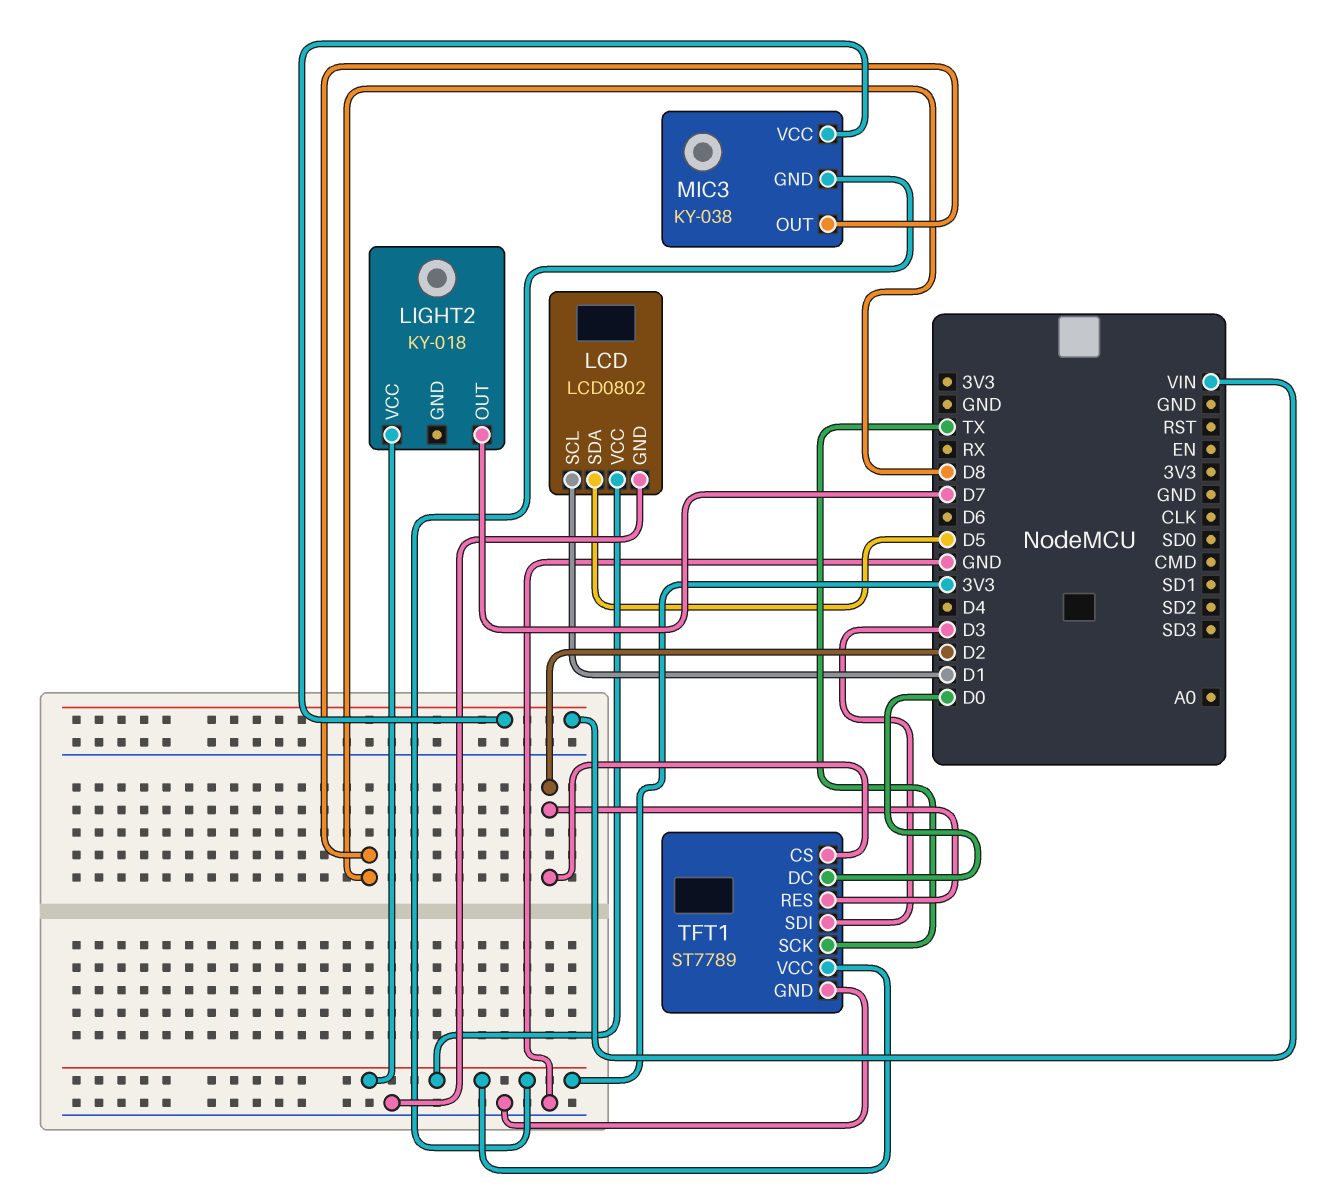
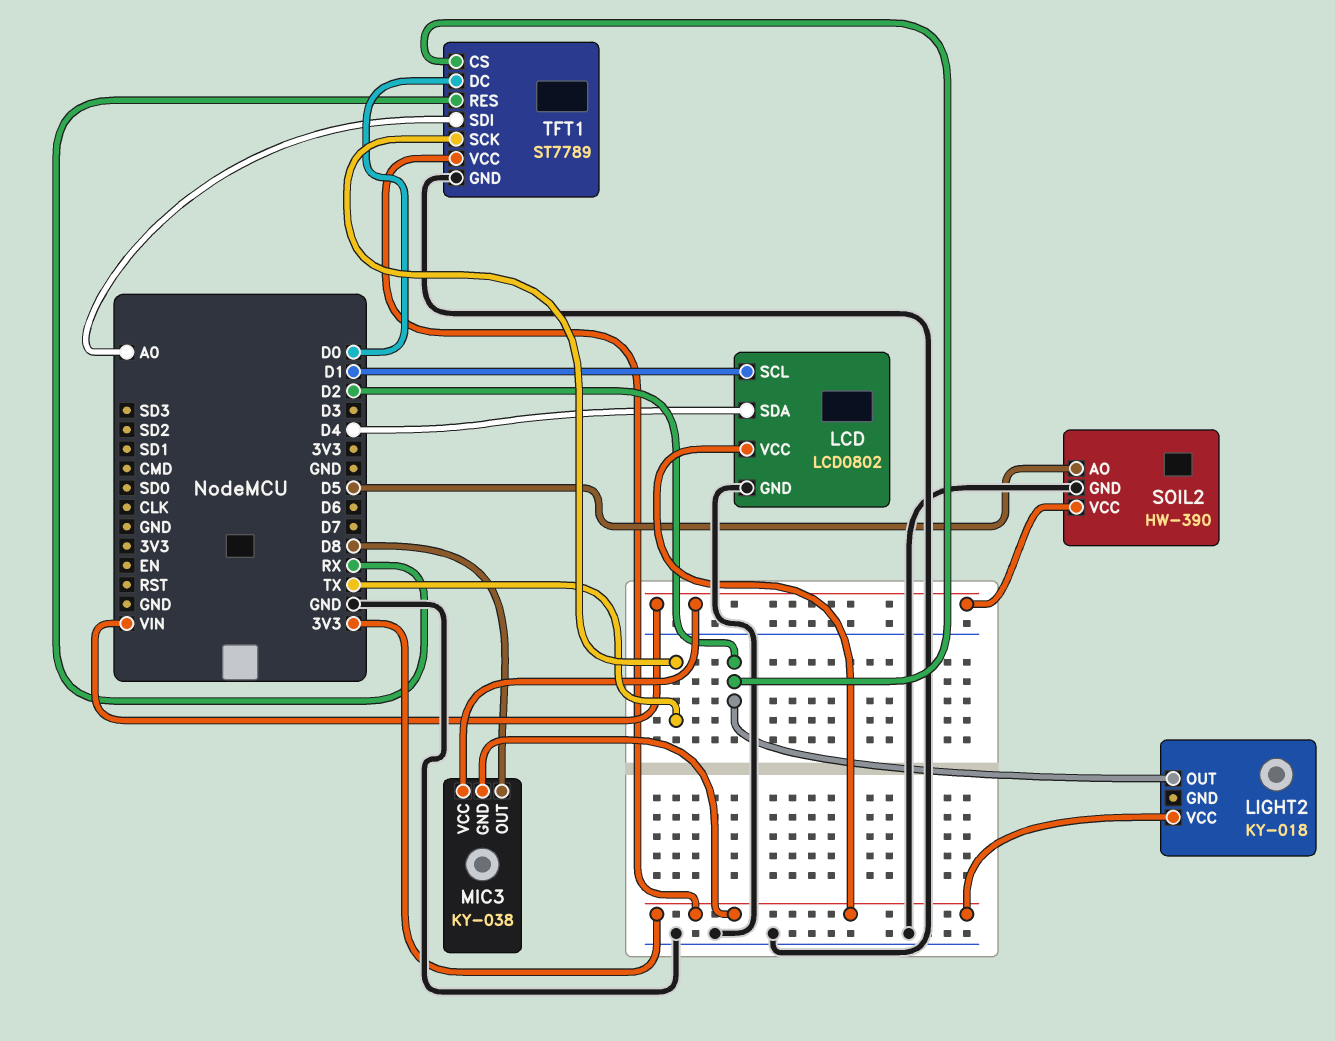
LCD pin SDA: D5 -> D4
LIGHT2 pin OUT: D7 -> D2
SOIL2: none -> HW-390
SOIL2 pin AO: none -> D5
SOIL2 pin GND: none -> GND
SOIL2 pin VCC: none -> VIN
TFT1 pin RES: D2 -> RX
TFT1 pin SDI: D3 -> A0

